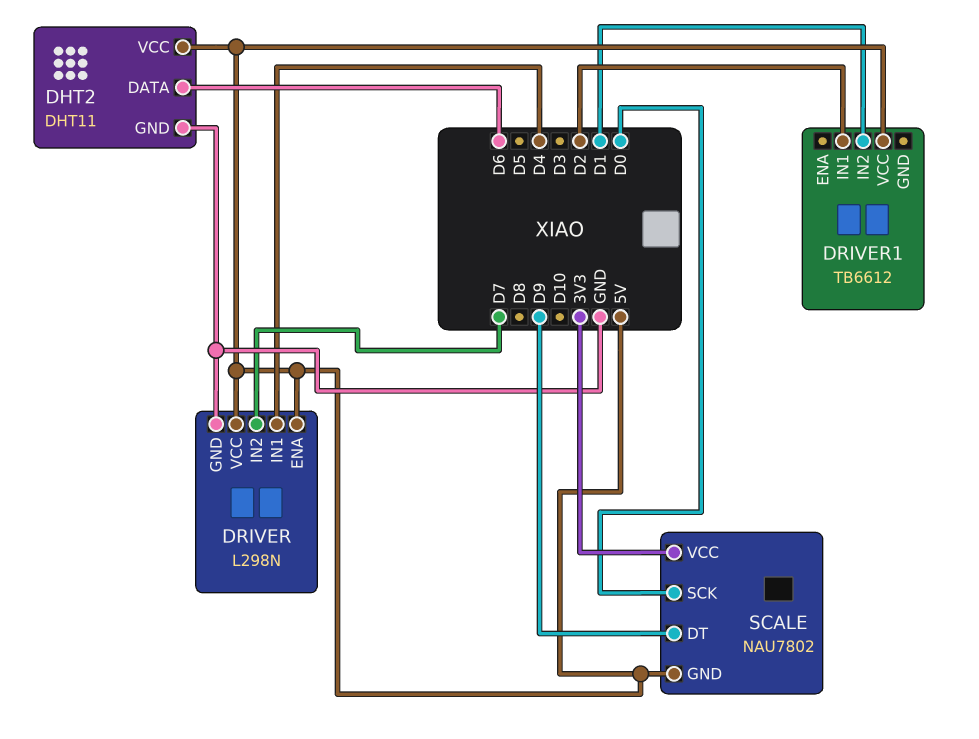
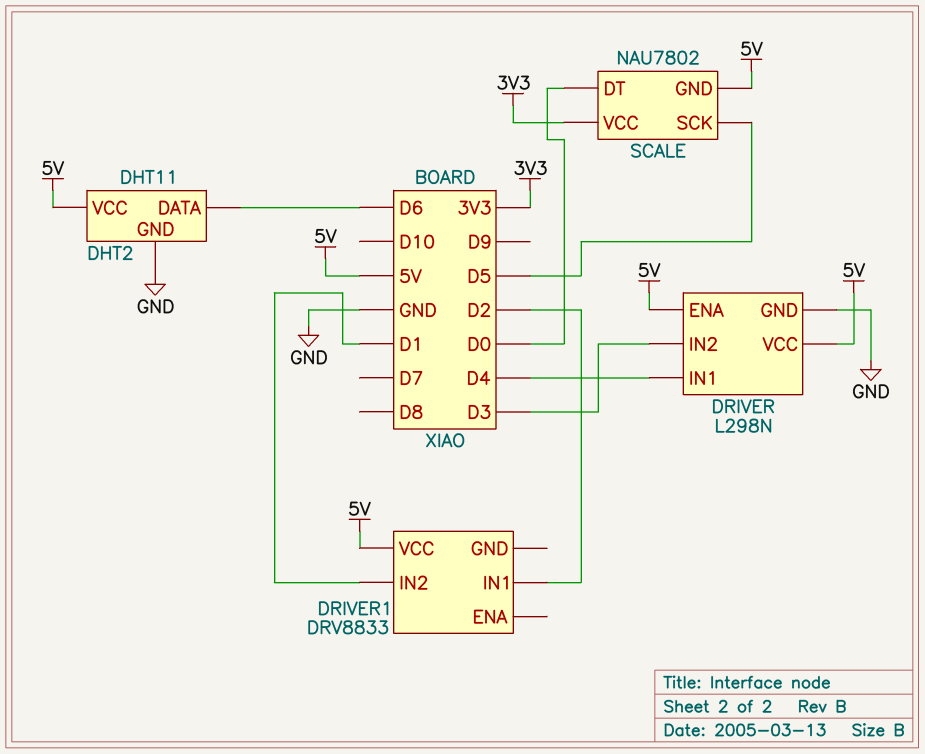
DRIVER pin IN2: D7 -> D3
DRIVER1: TB6612 -> DRV8833
SCALE pin DT: D9 -> D0
SCALE pin SCK: D0 -> D5

